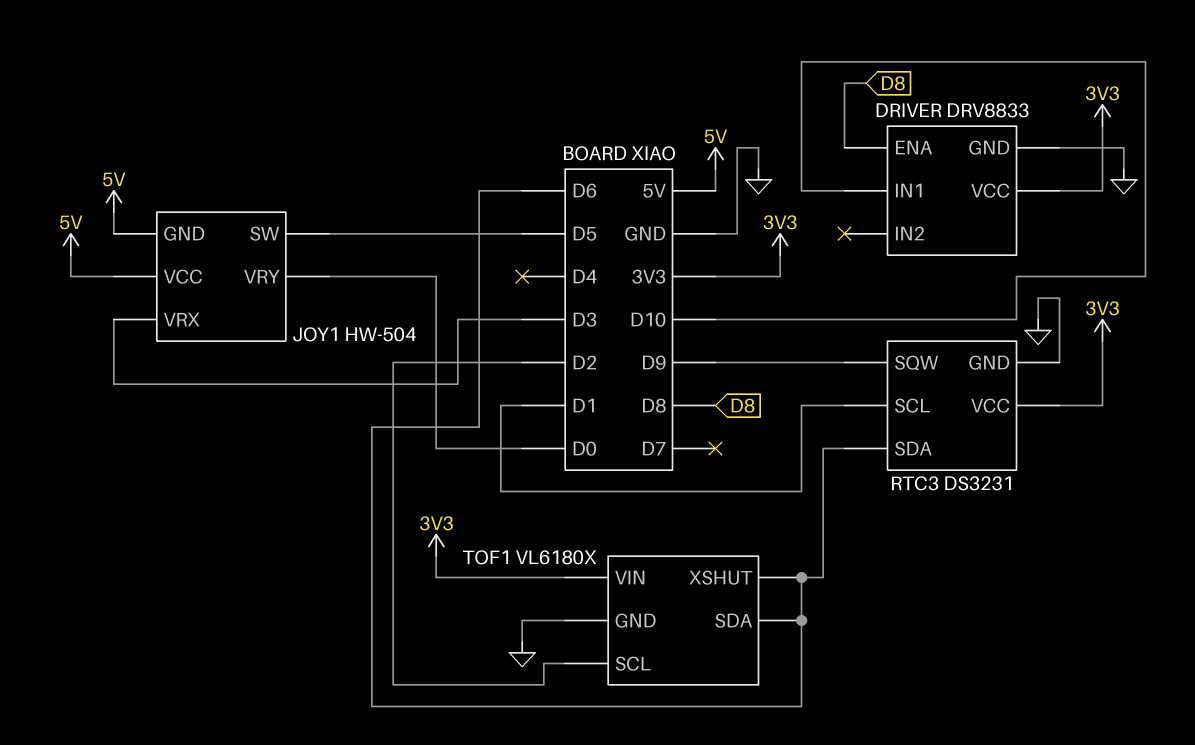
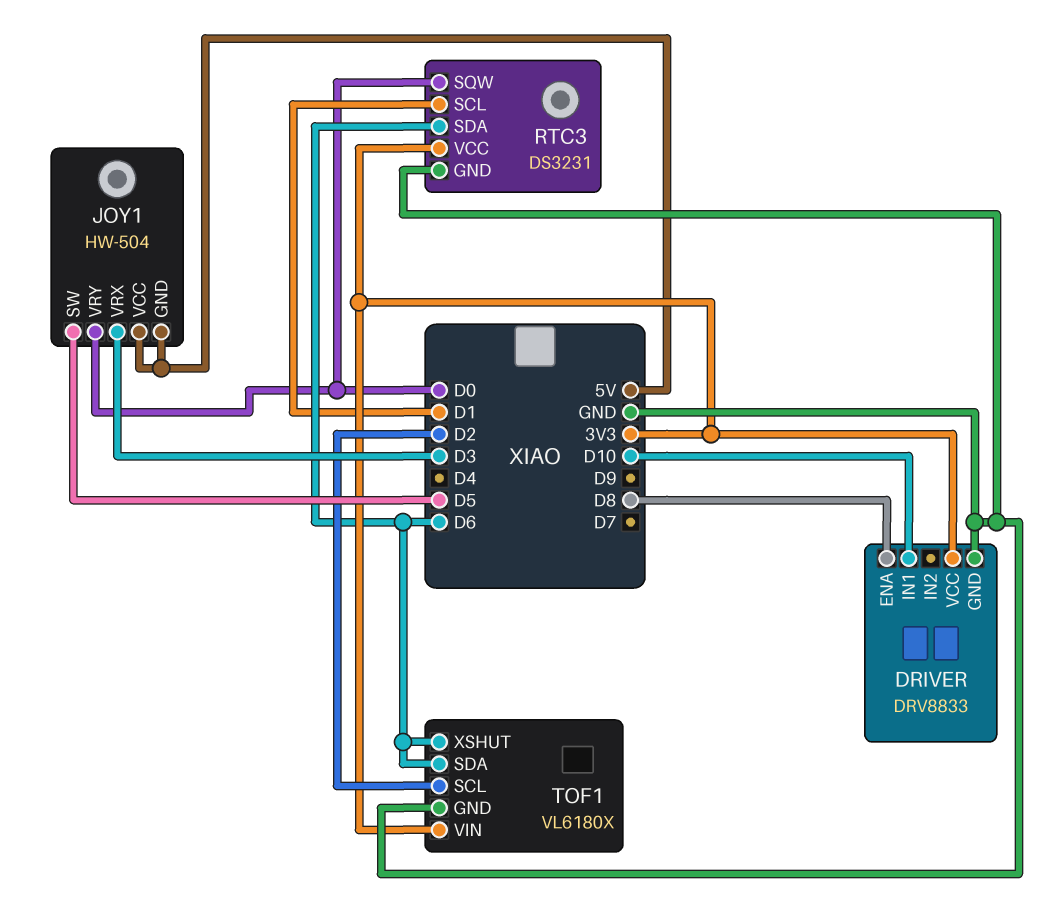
RTC3 pin SQW: D9 -> D0

